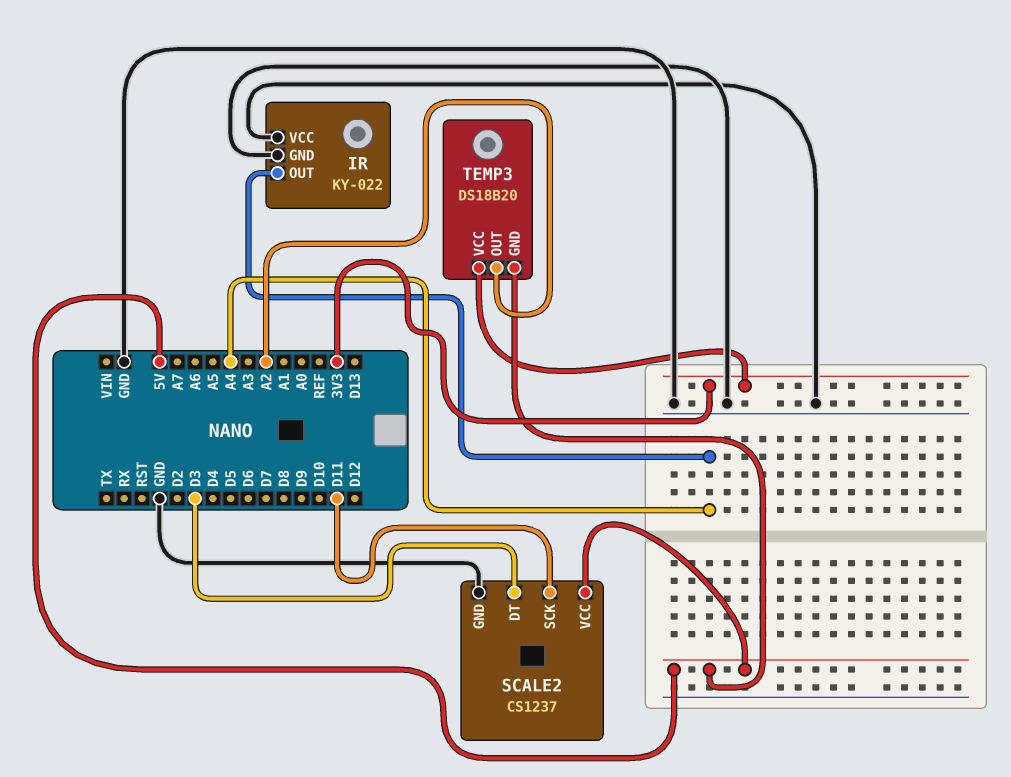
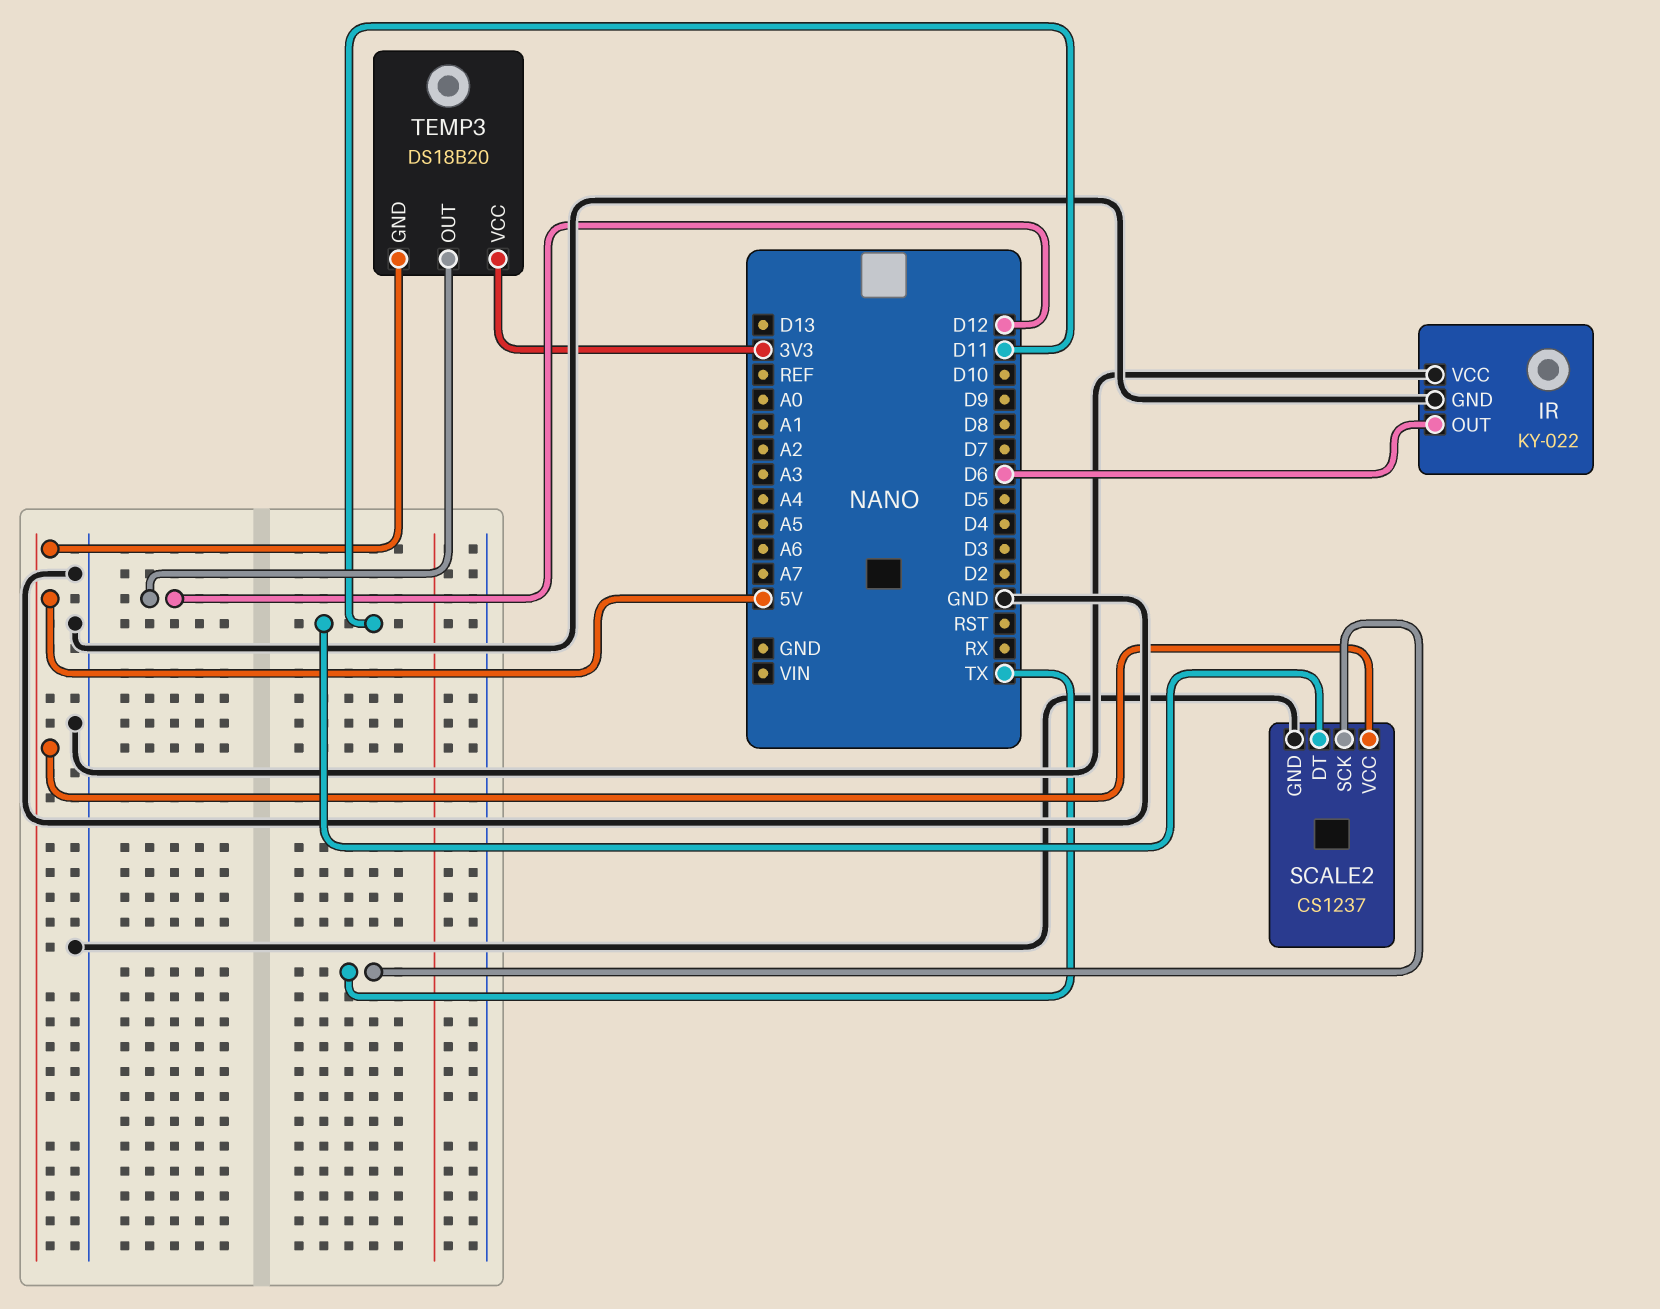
IR pin OUT: A4 -> D6
SCALE2 pin DT: D3 -> D11
SCALE2 pin SCK: D11 -> TX
TEMP3 pin OUT: A2 -> D12

